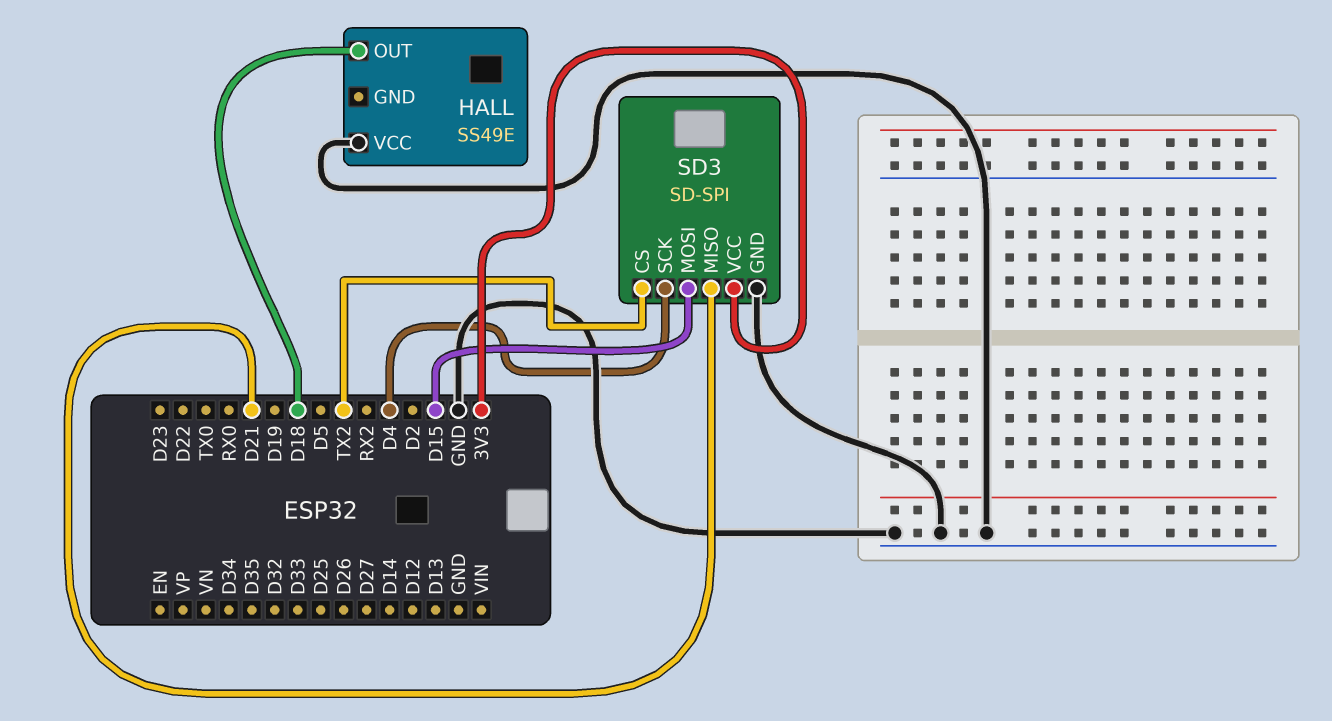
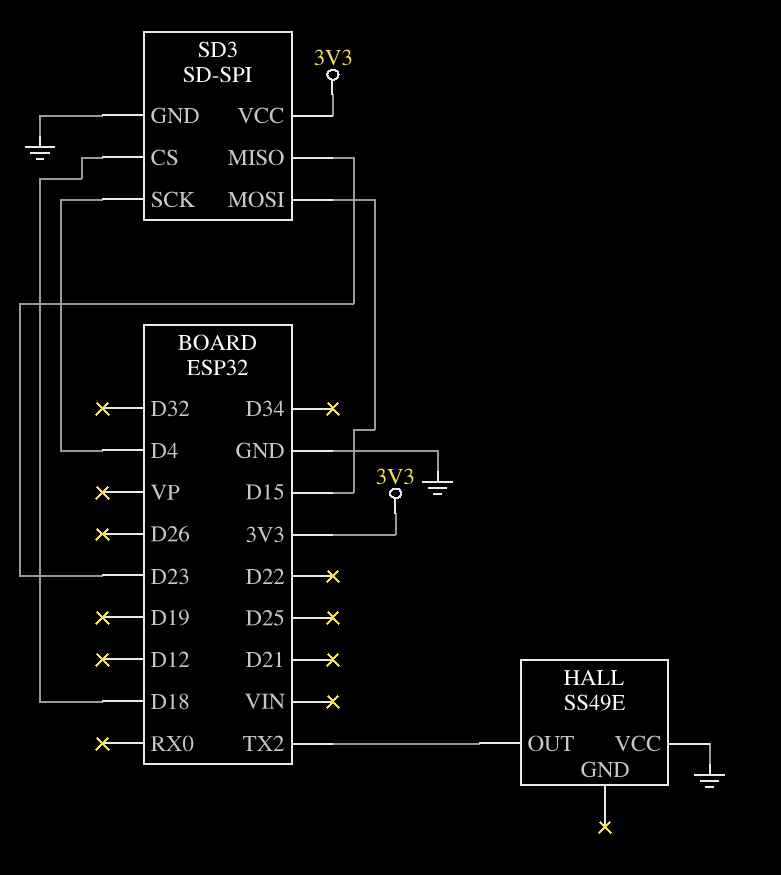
HALL pin OUT: D18 -> TX2
SD3 pin CS: TX2 -> D18
SD3 pin MISO: D21 -> D23

